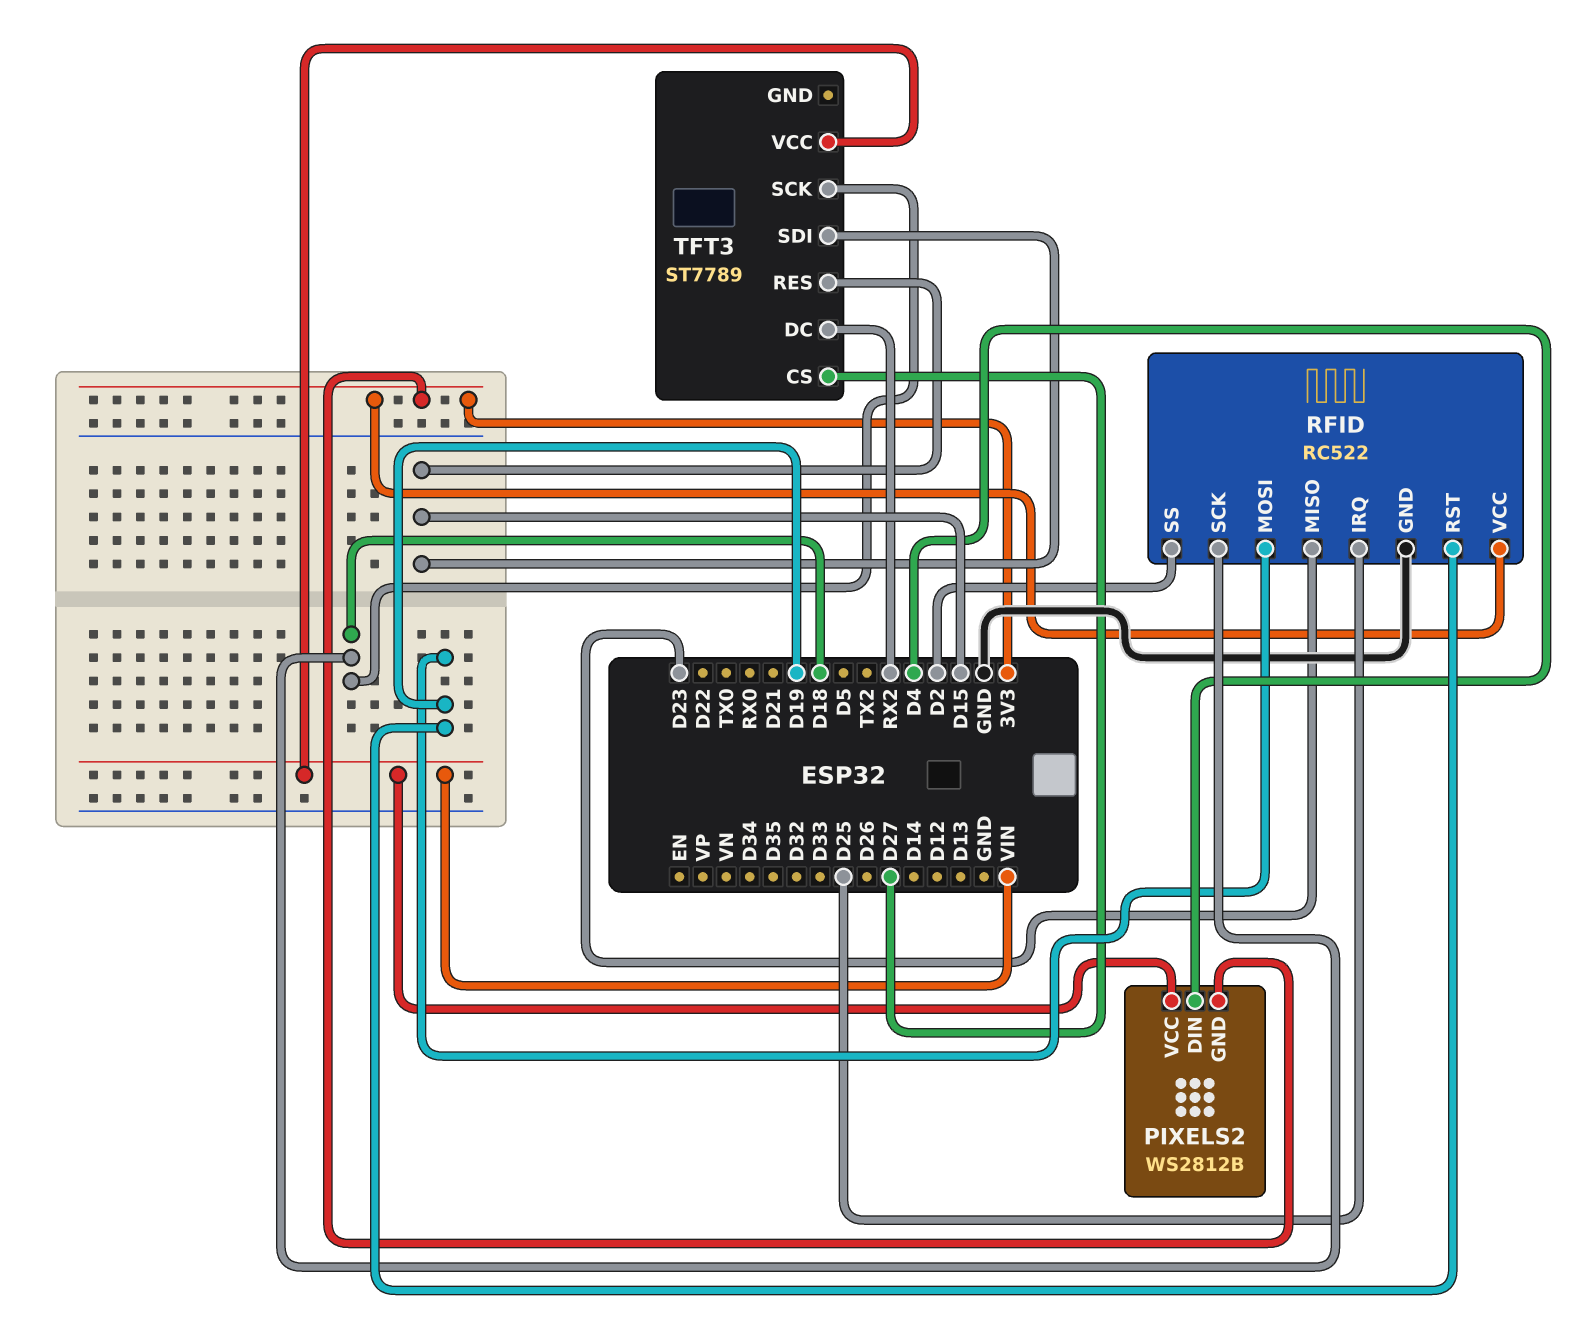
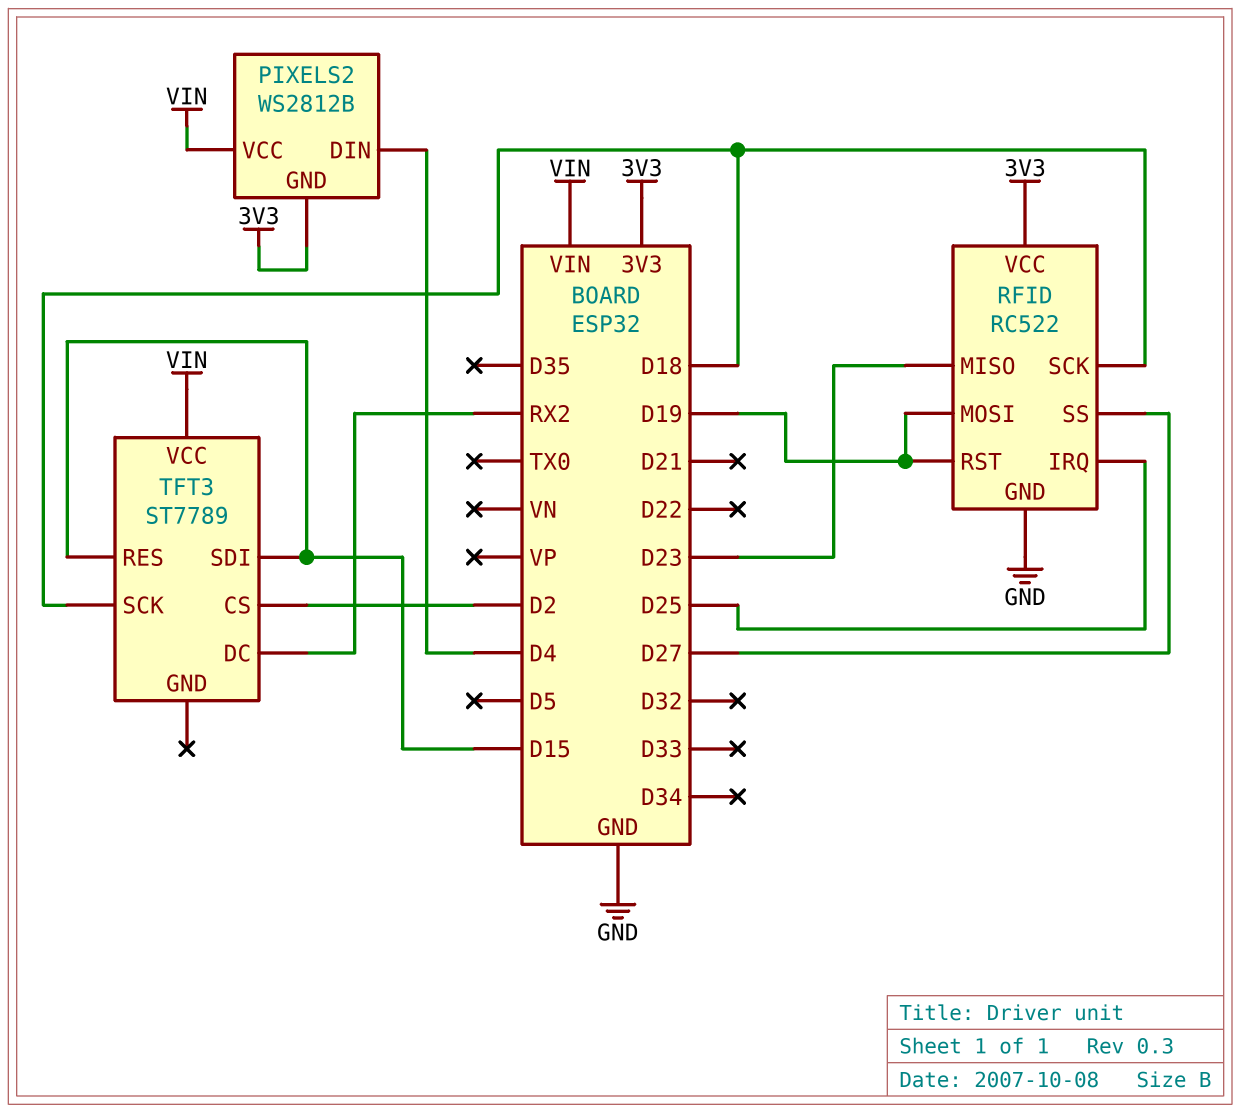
RFID pin SS: D2 -> D27
TFT3 pin CS: D27 -> D2

